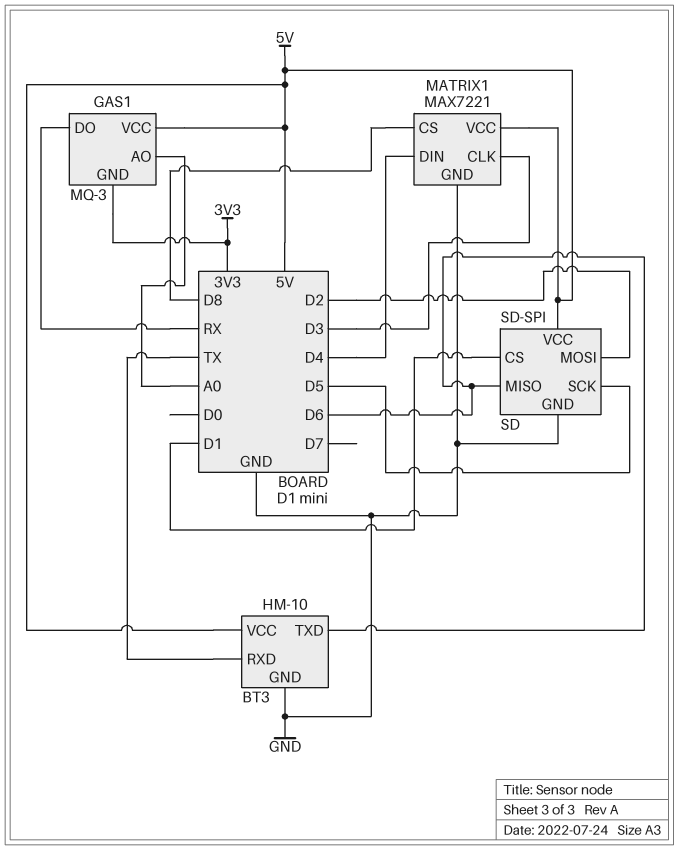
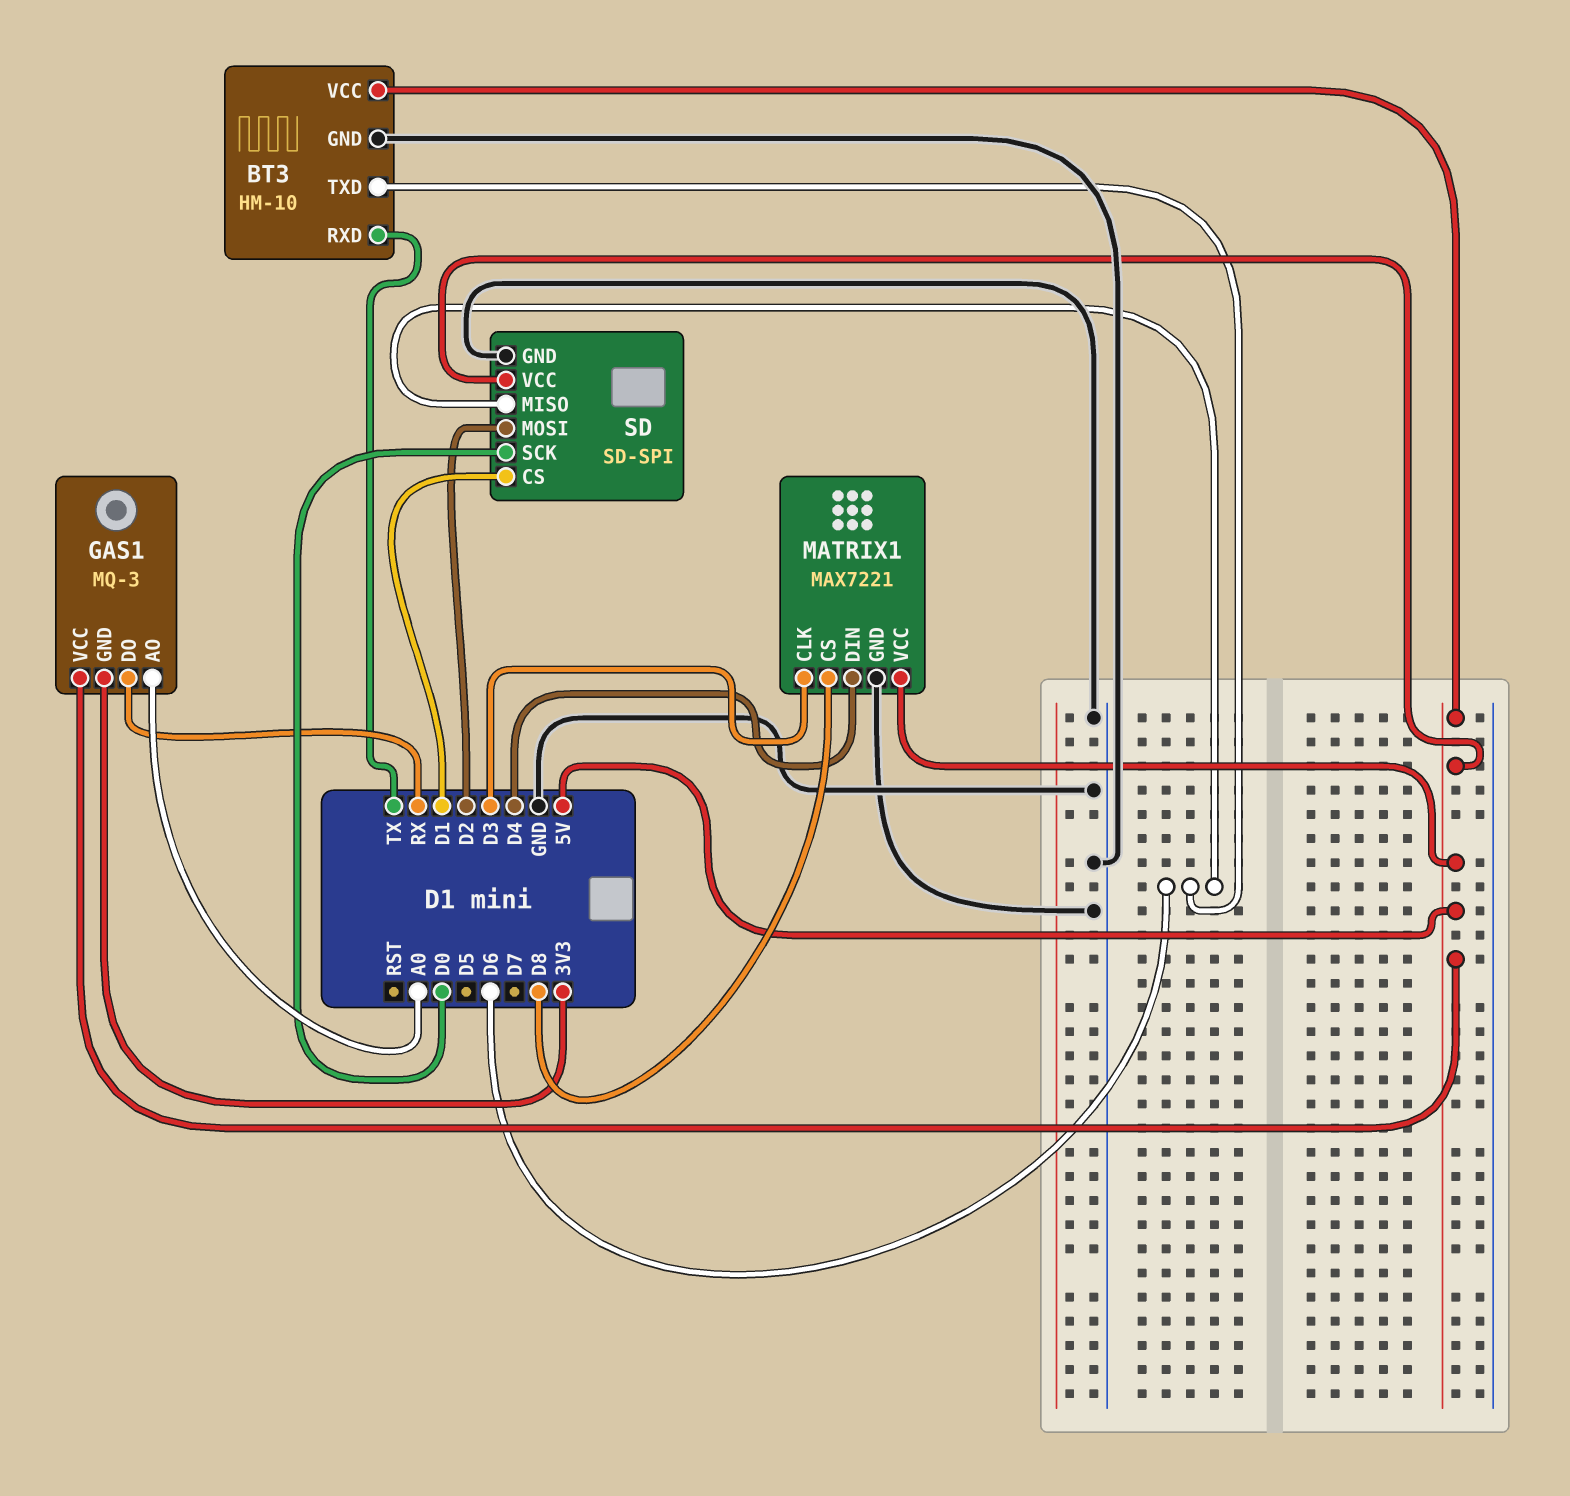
SD pin SCK: D5 -> D0

